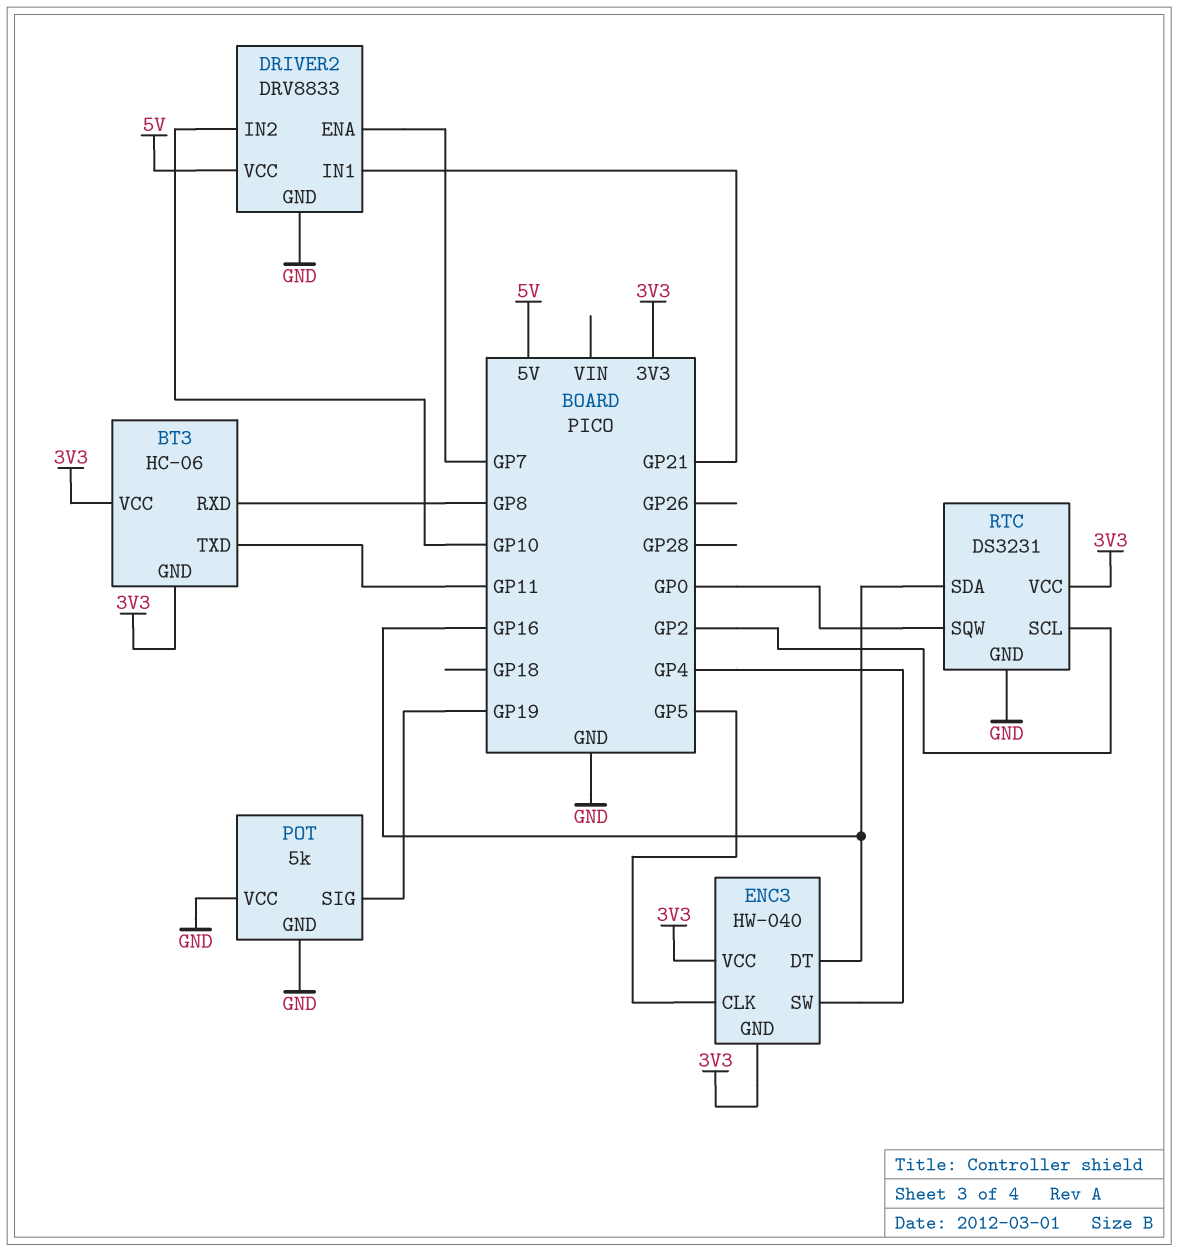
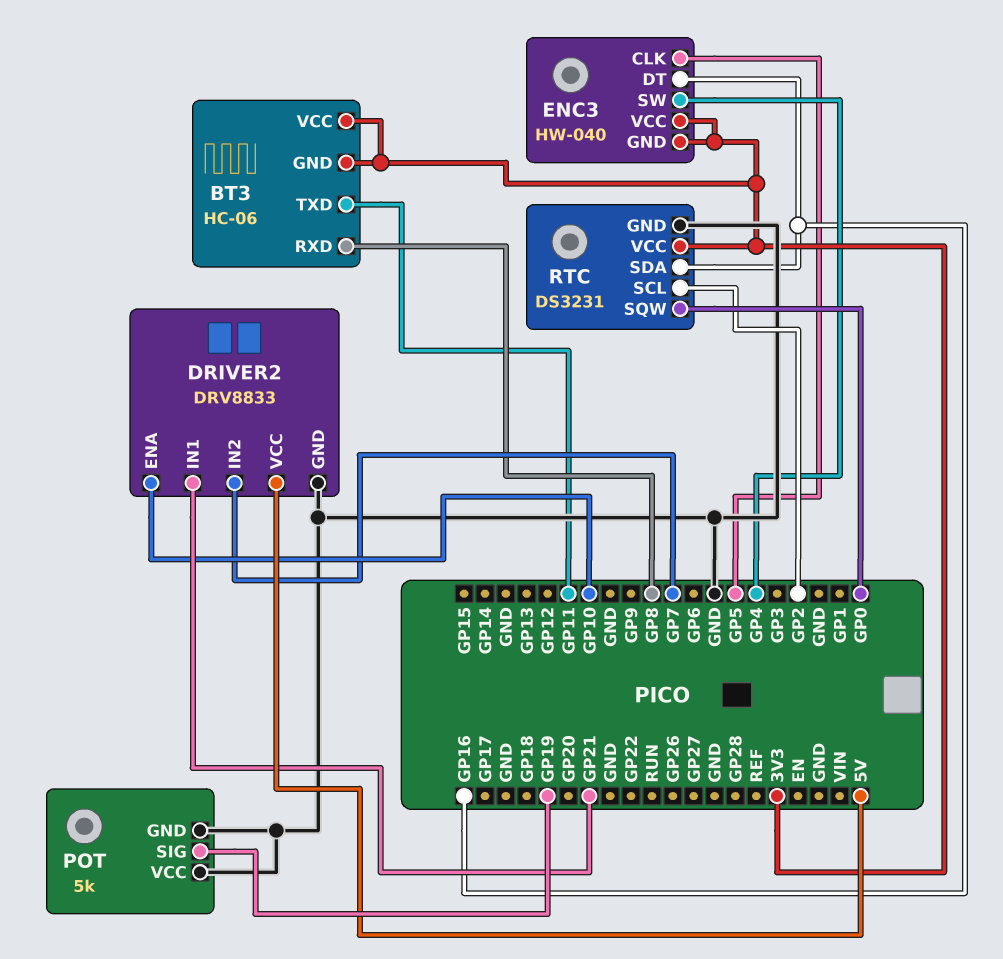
DRIVER2 pin ENA: GP7 -> GP10
DRIVER2 pin IN2: GP10 -> GP7

